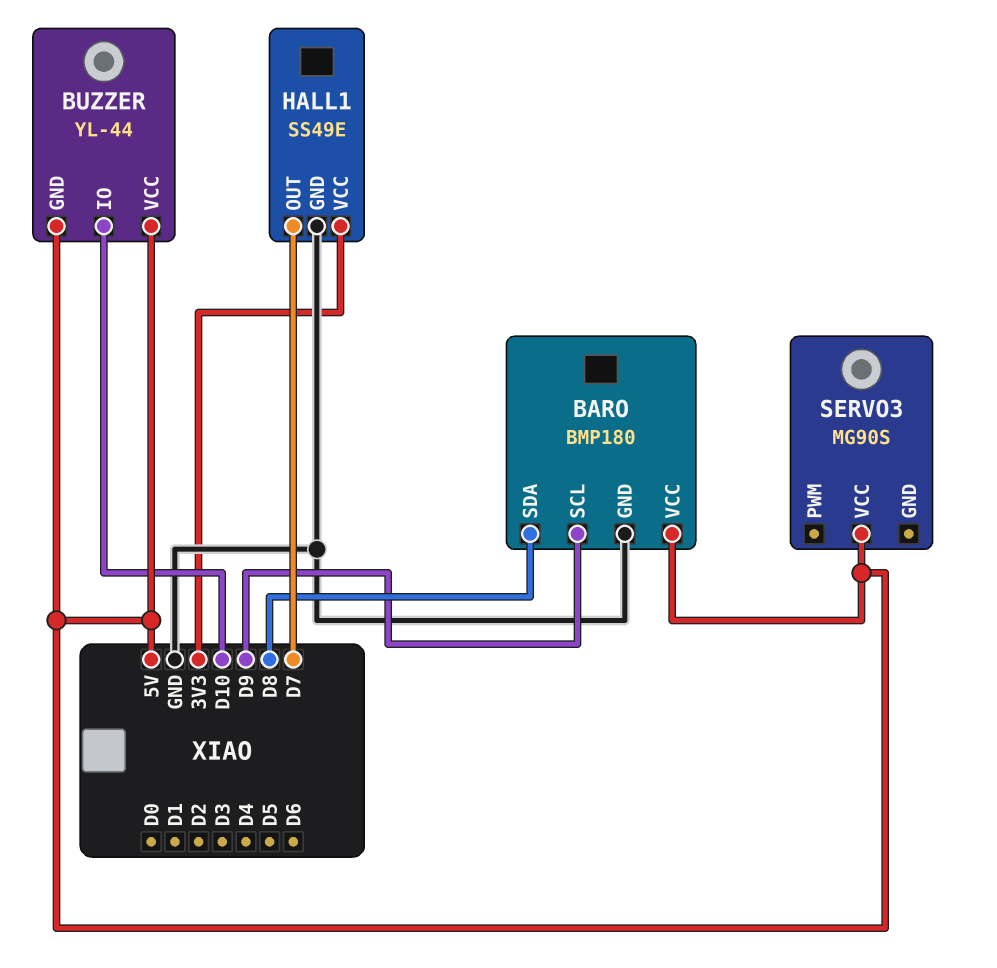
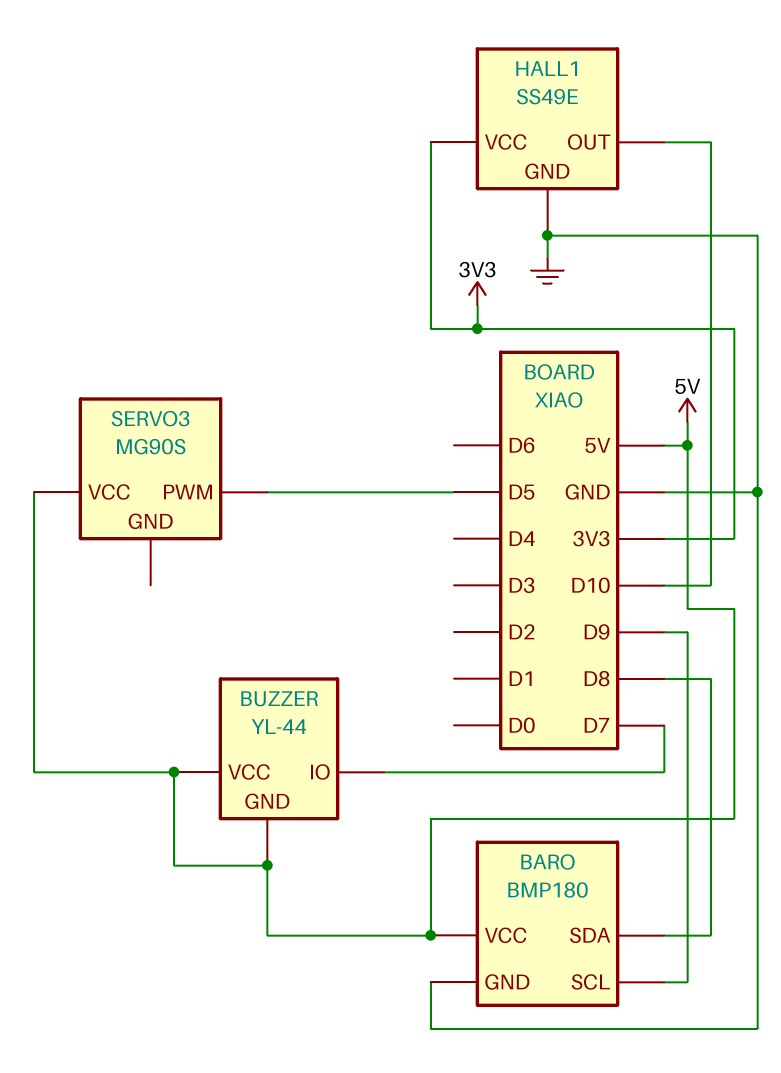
BUZZER pin IO: D10 -> D7
HALL1 pin OUT: D7 -> D10
SERVO3 pin PWM: none -> D5

